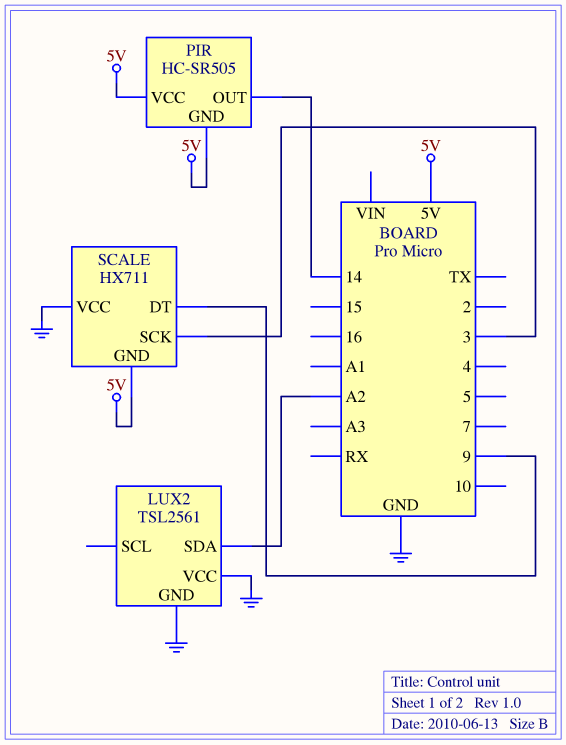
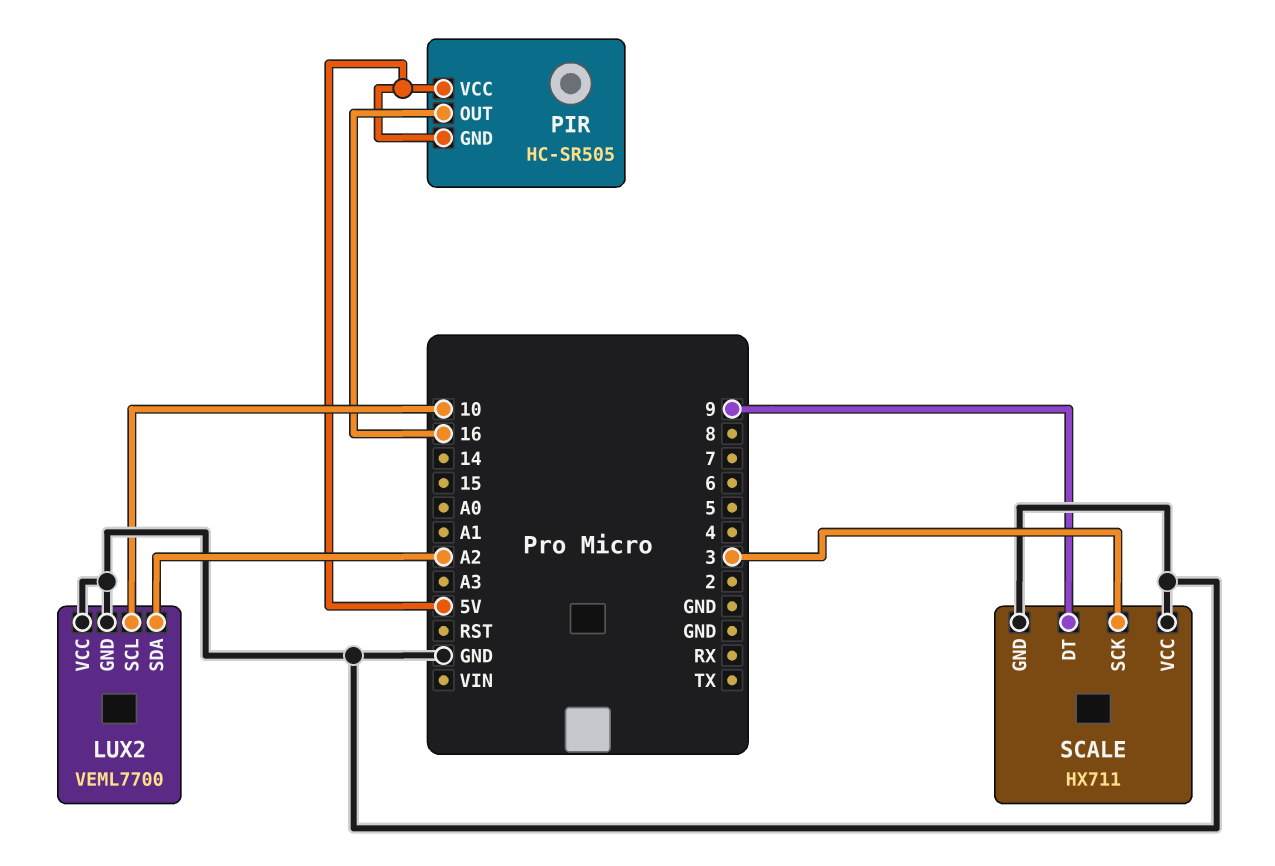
LUX2: TSL2561 -> VEML7700
LUX2 pin SCL: none -> 10
PIR pin OUT: 14 -> 16
SCALE pin GND: 5V -> GND

